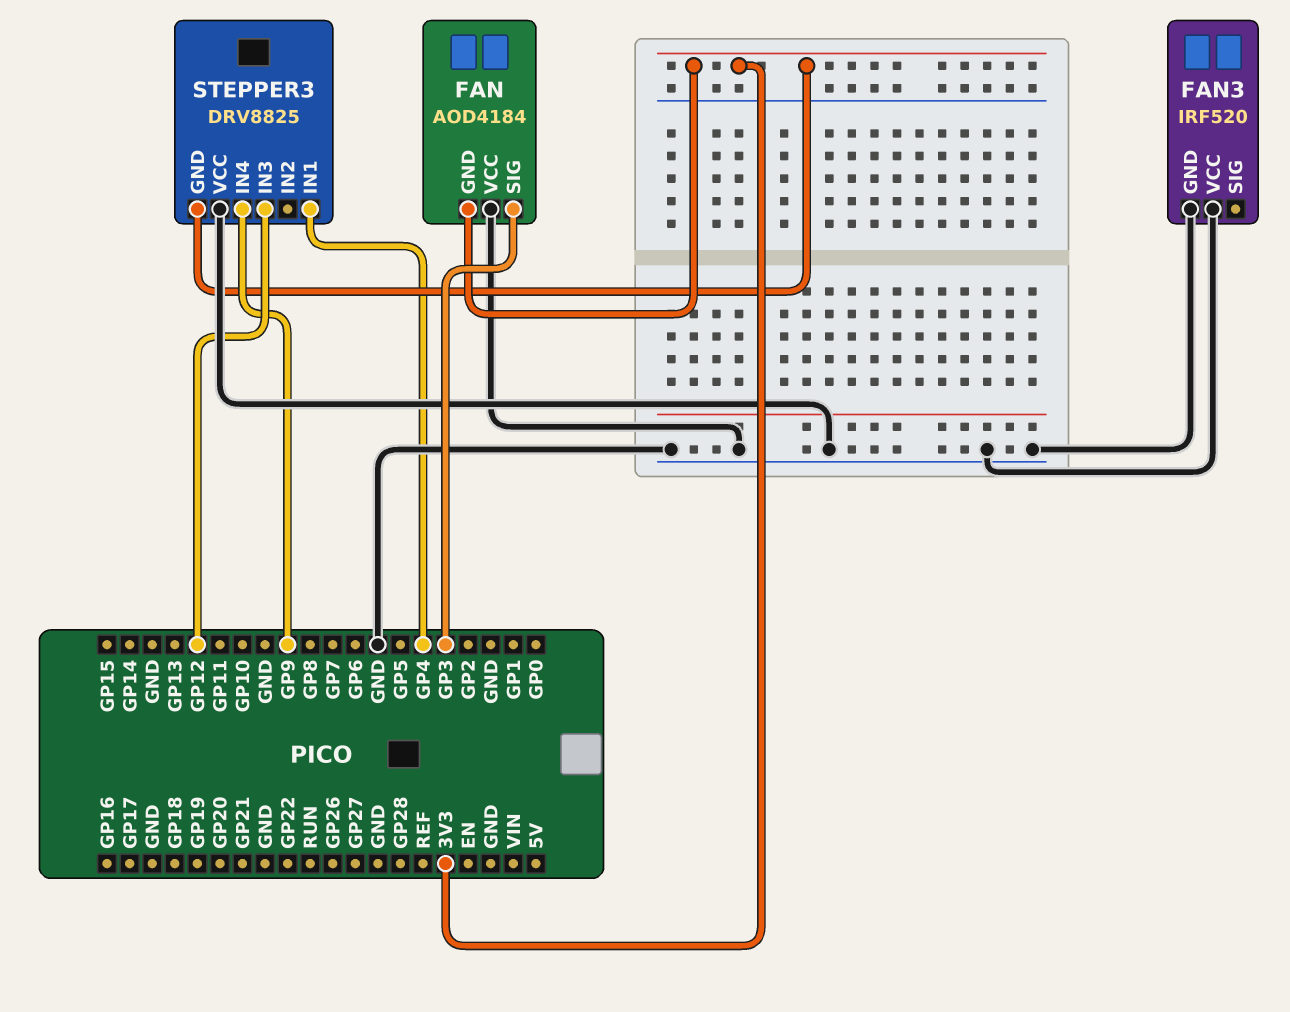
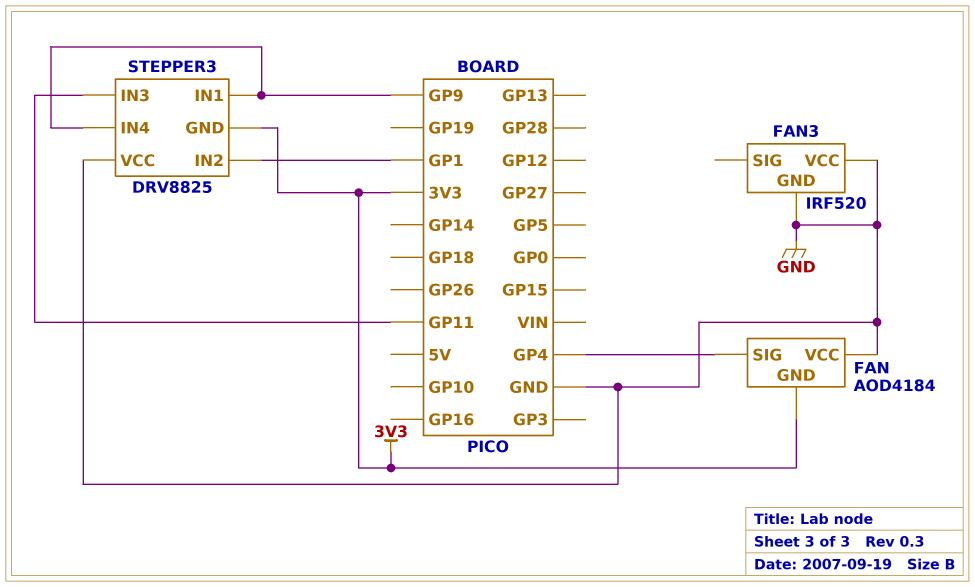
FAN pin SIG: GP3 -> GP4
STEPPER3 pin IN1: GP4 -> GP9
STEPPER3 pin IN2: none -> GP1
STEPPER3 pin IN3: GP12 -> GP11

